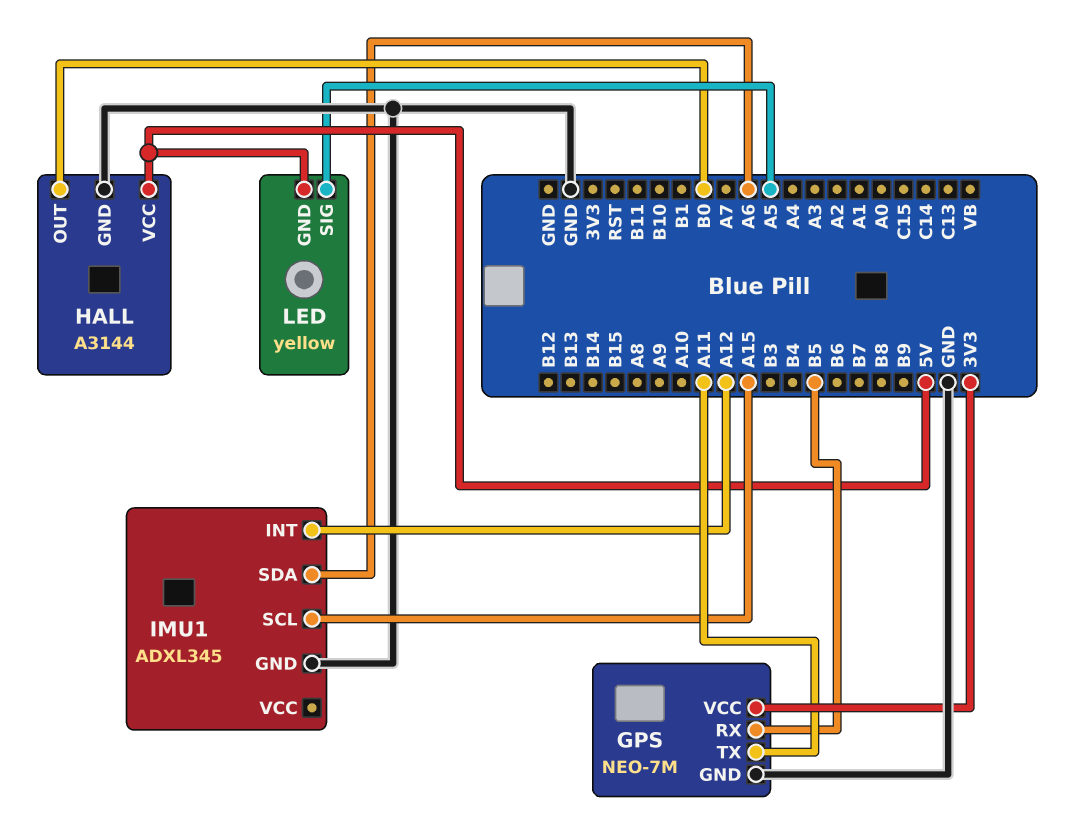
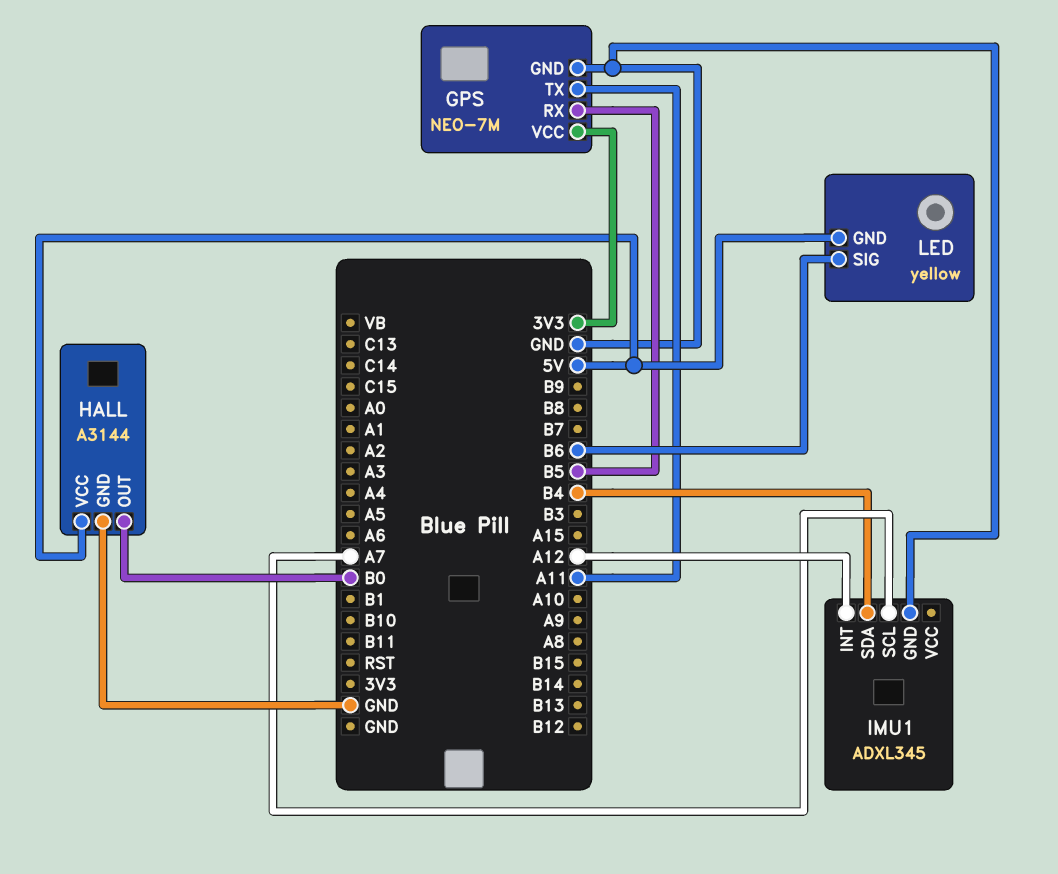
IMU1 pin SCL: A15 -> A7
IMU1 pin SDA: A6 -> B4
LED pin SIG: A5 -> B6

